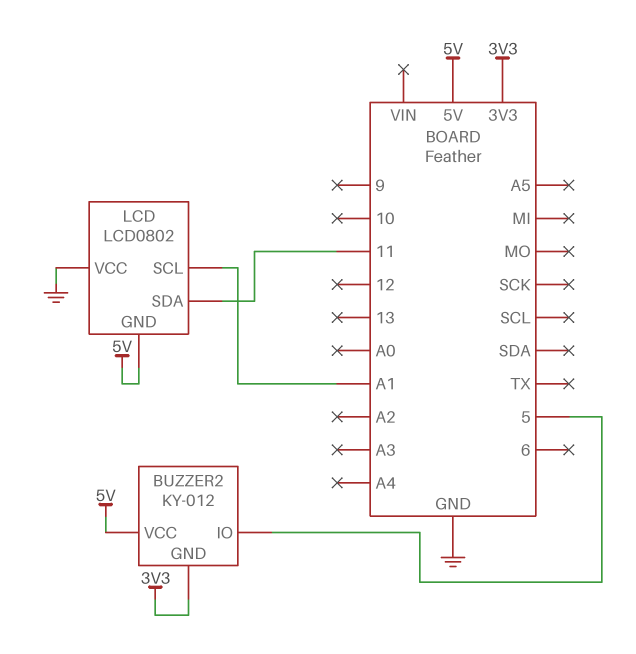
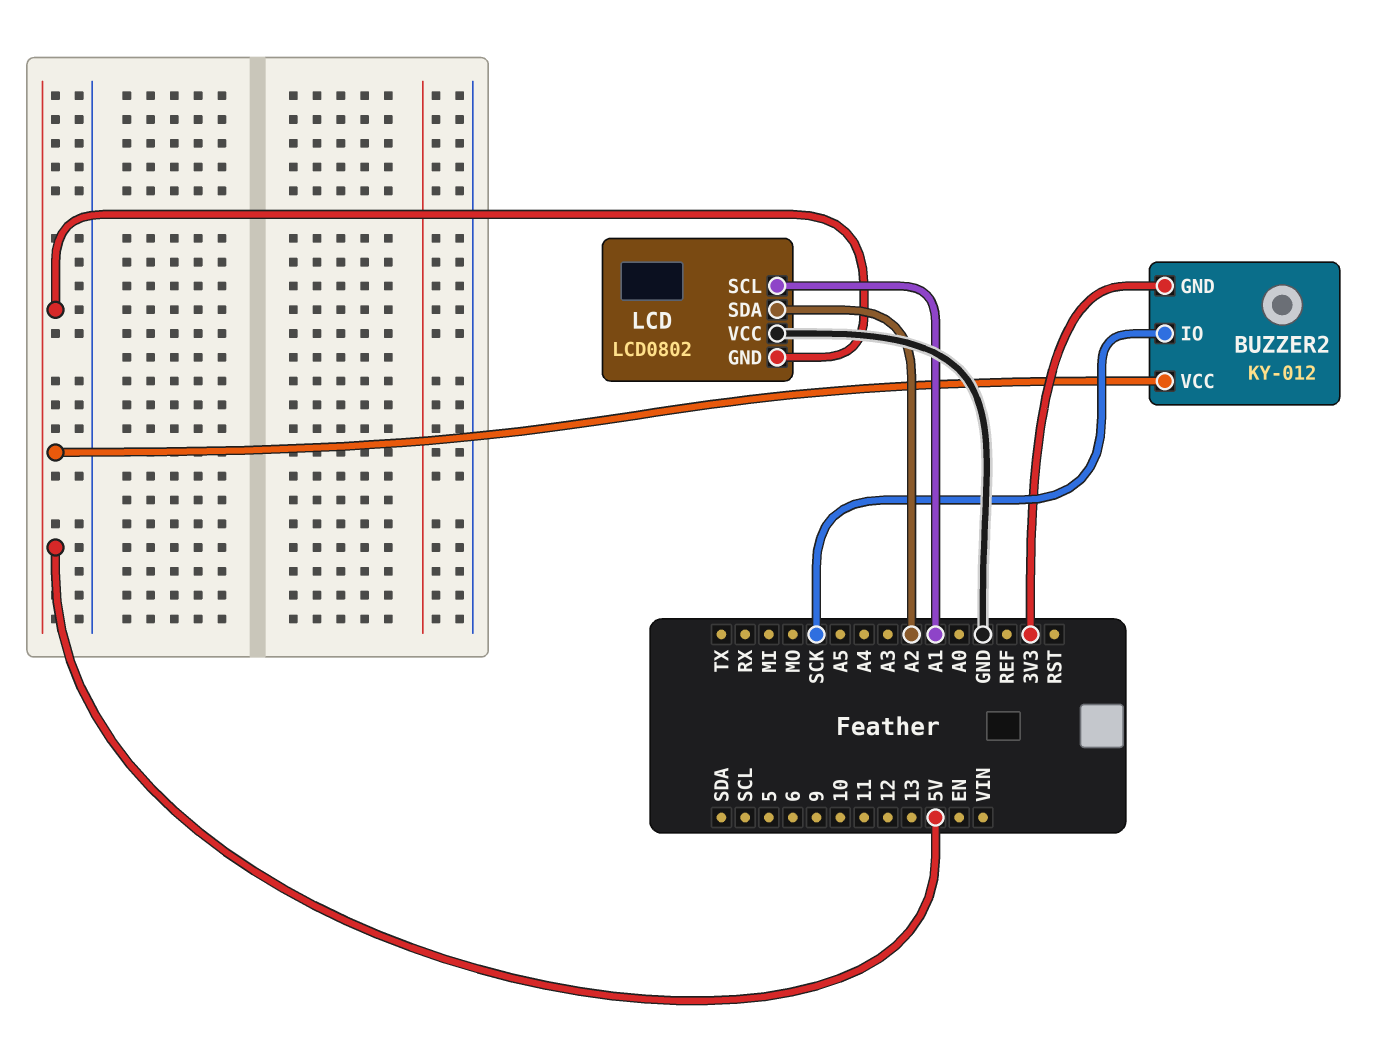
BUZZER2 pin IO: 5 -> SCK
LCD pin SDA: 11 -> A2

